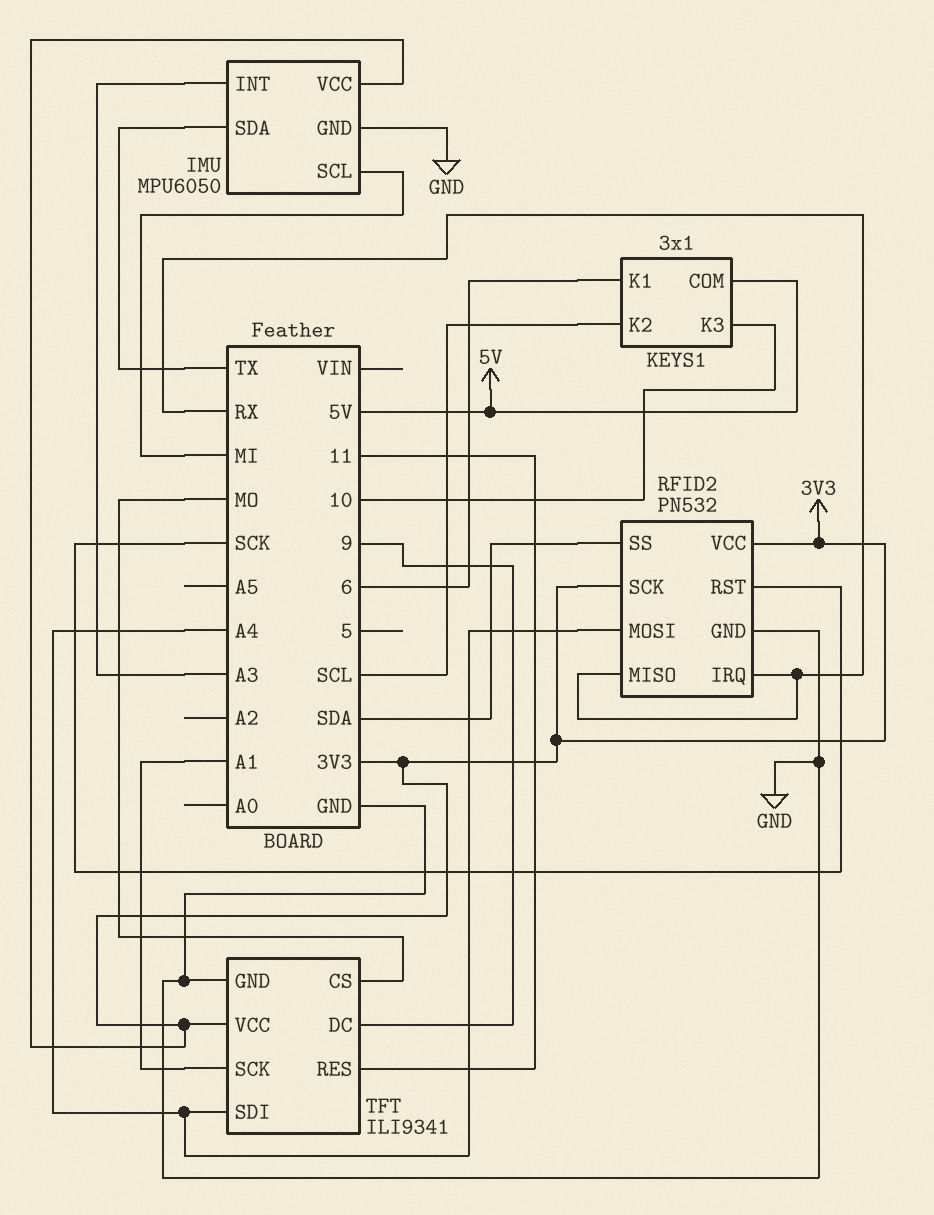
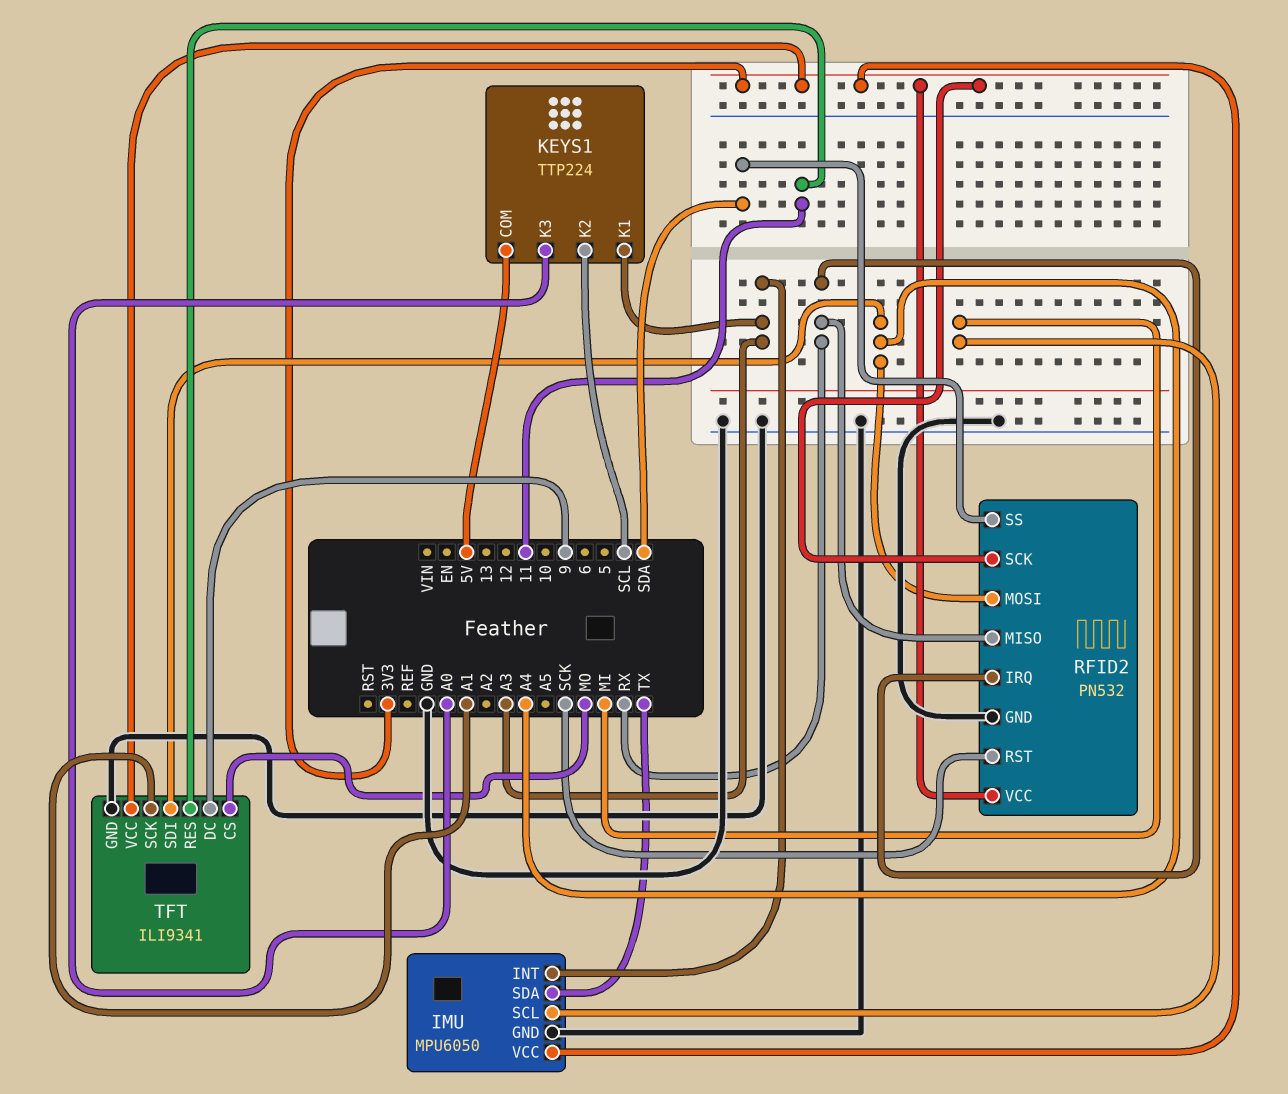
KEYS1: 3x1 -> TTP224
KEYS1 pin K1: 6 -> A3
KEYS1 pin K3: 10 -> A0

